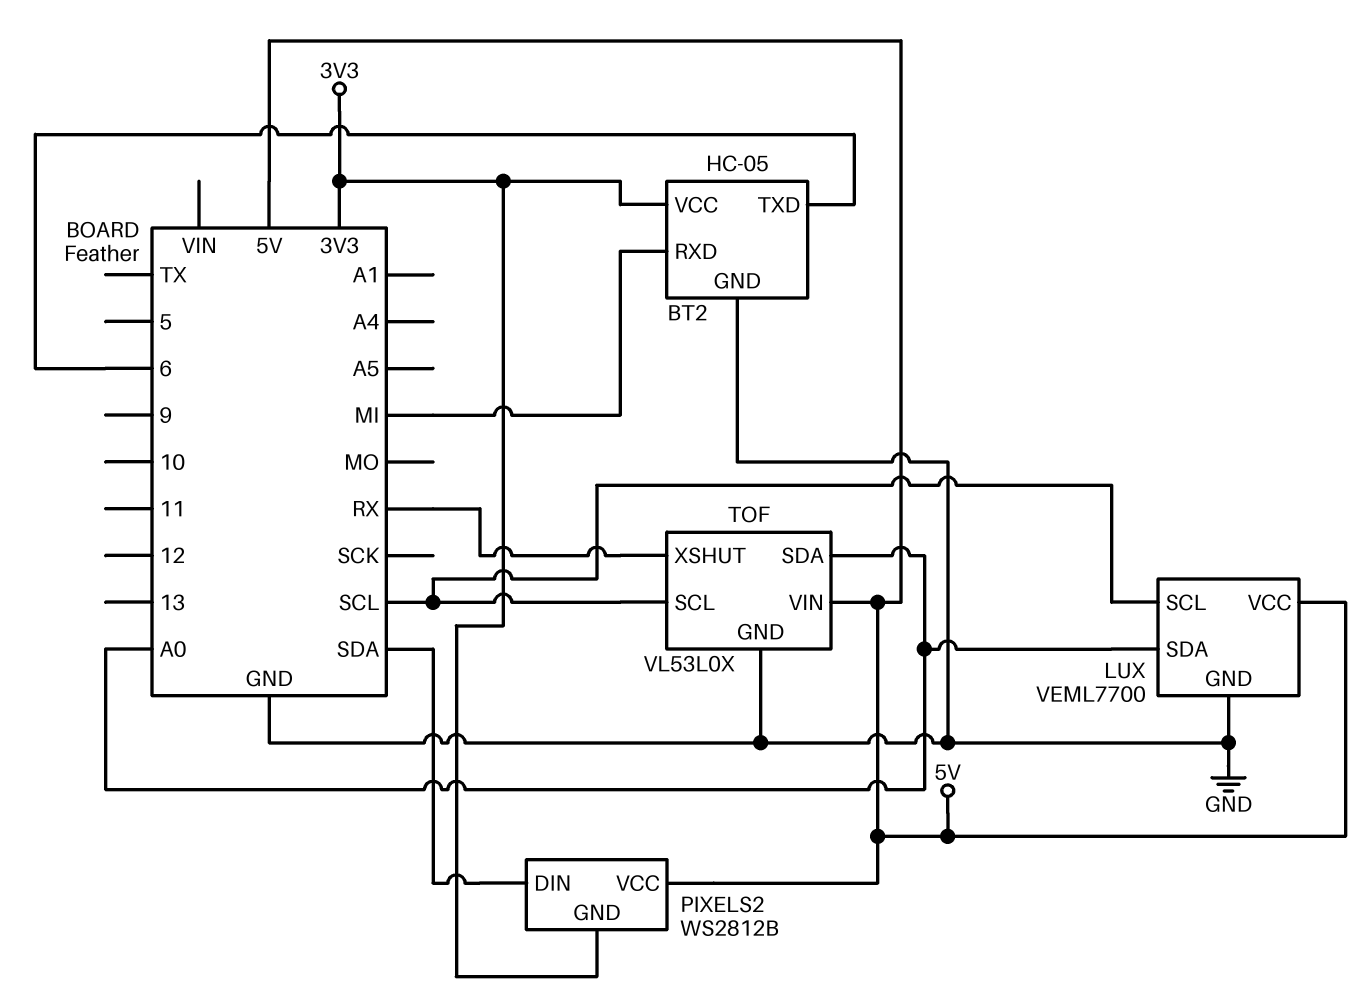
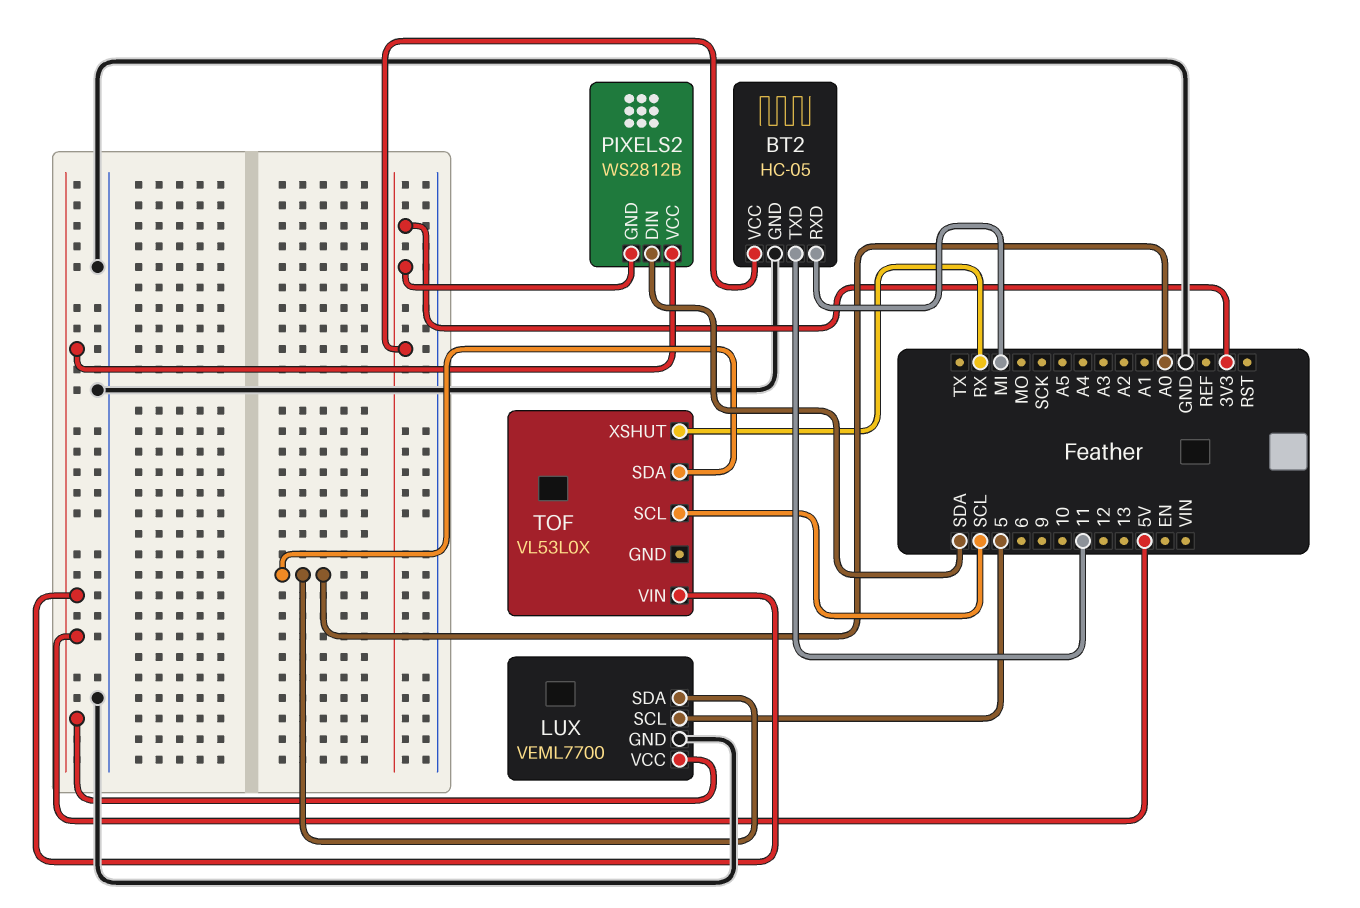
BT2 pin TXD: 6 -> 11
LUX pin SCL: SCL -> 5
TOF pin GND: GND -> none

